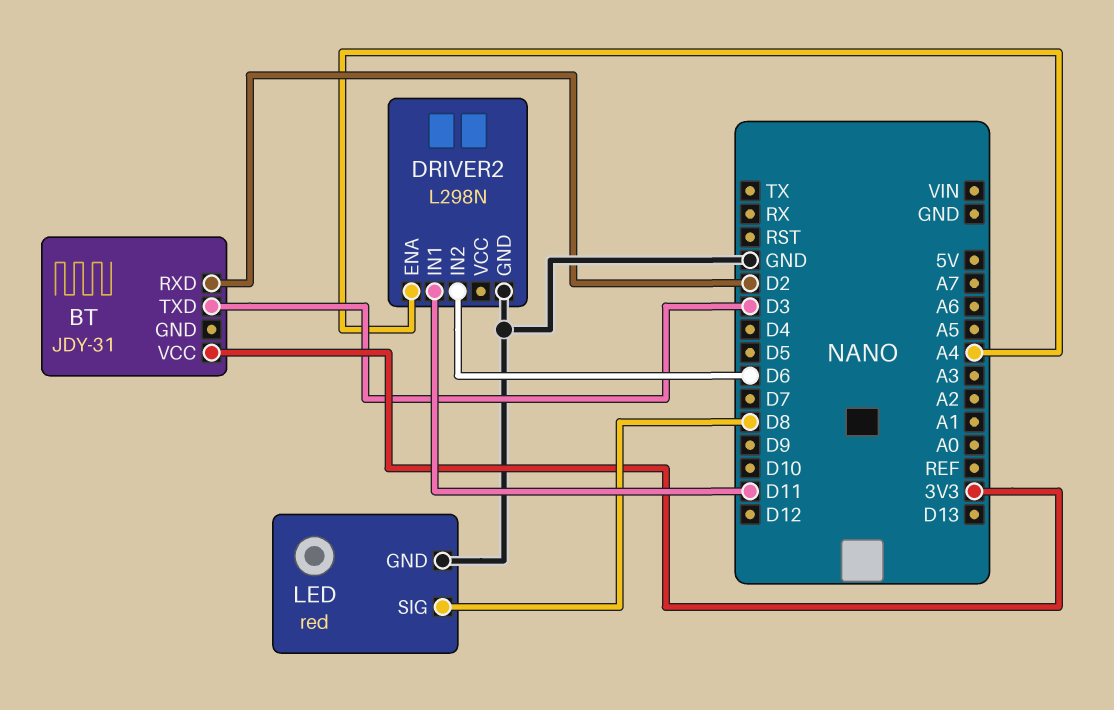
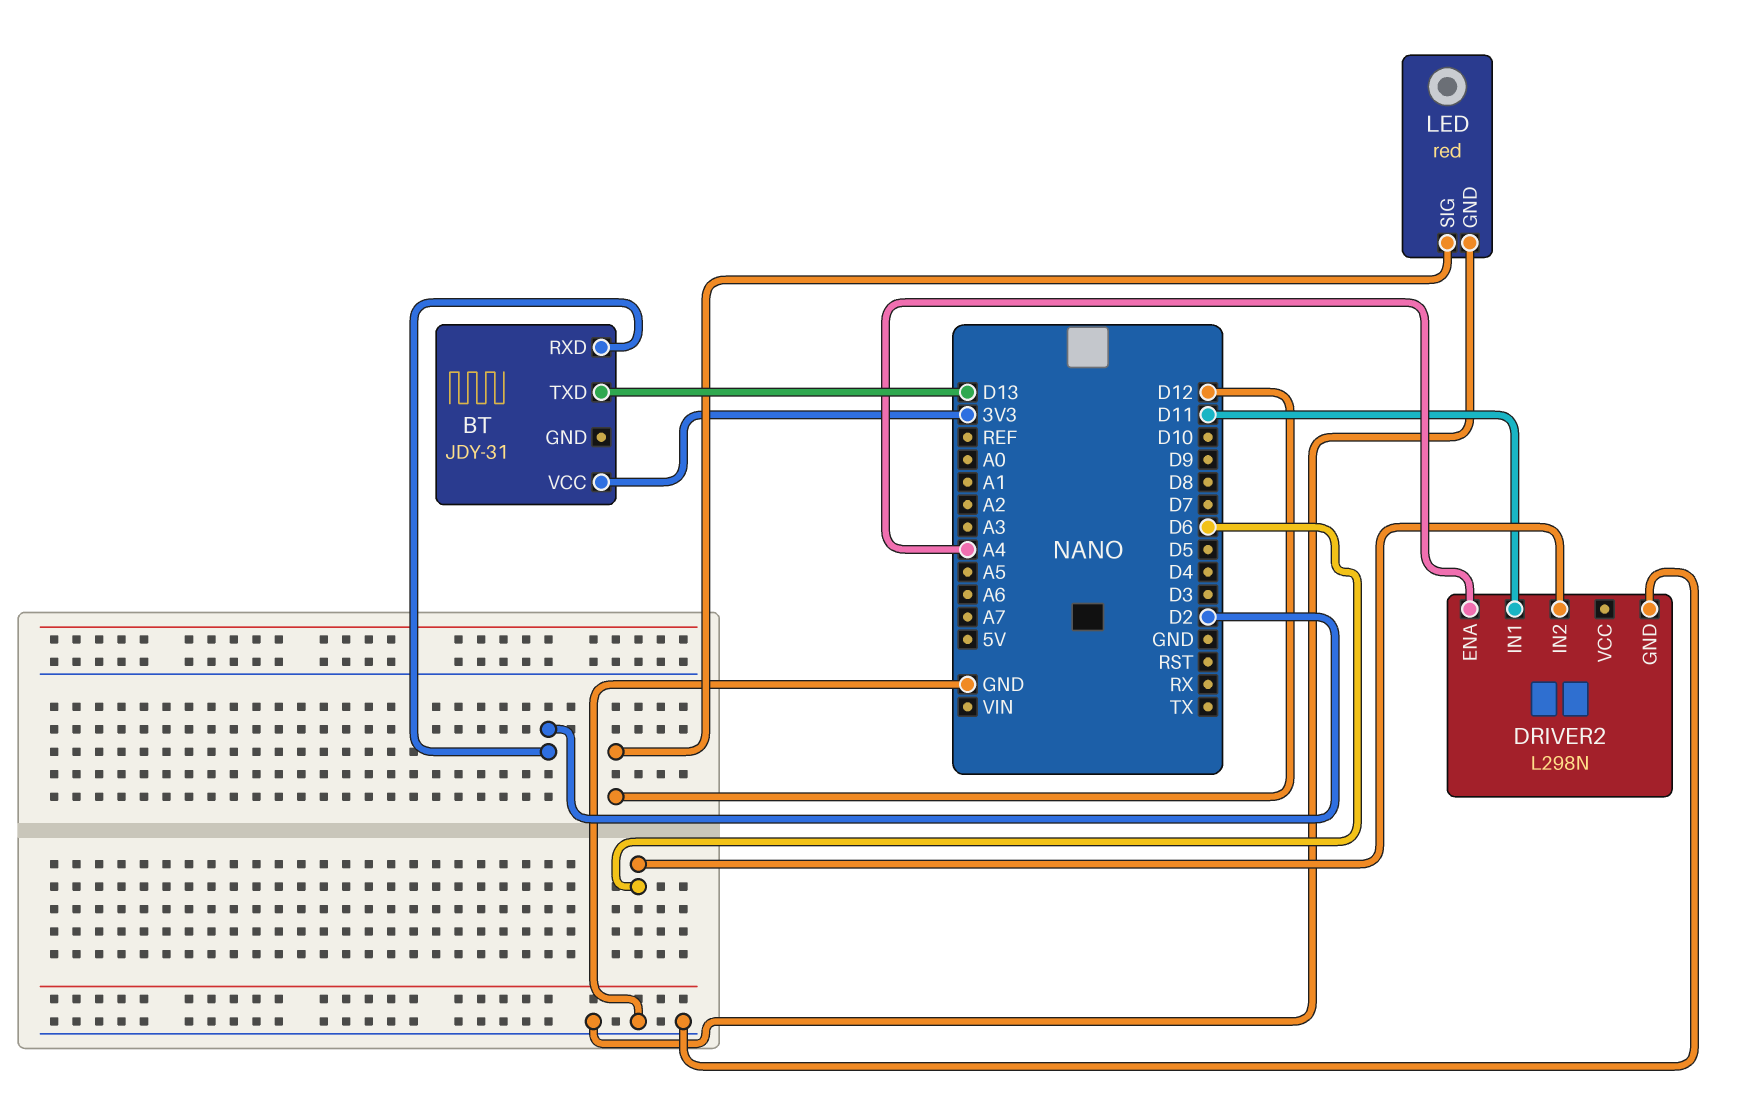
BT pin TXD: D3 -> D13
LED pin SIG: D8 -> D12

